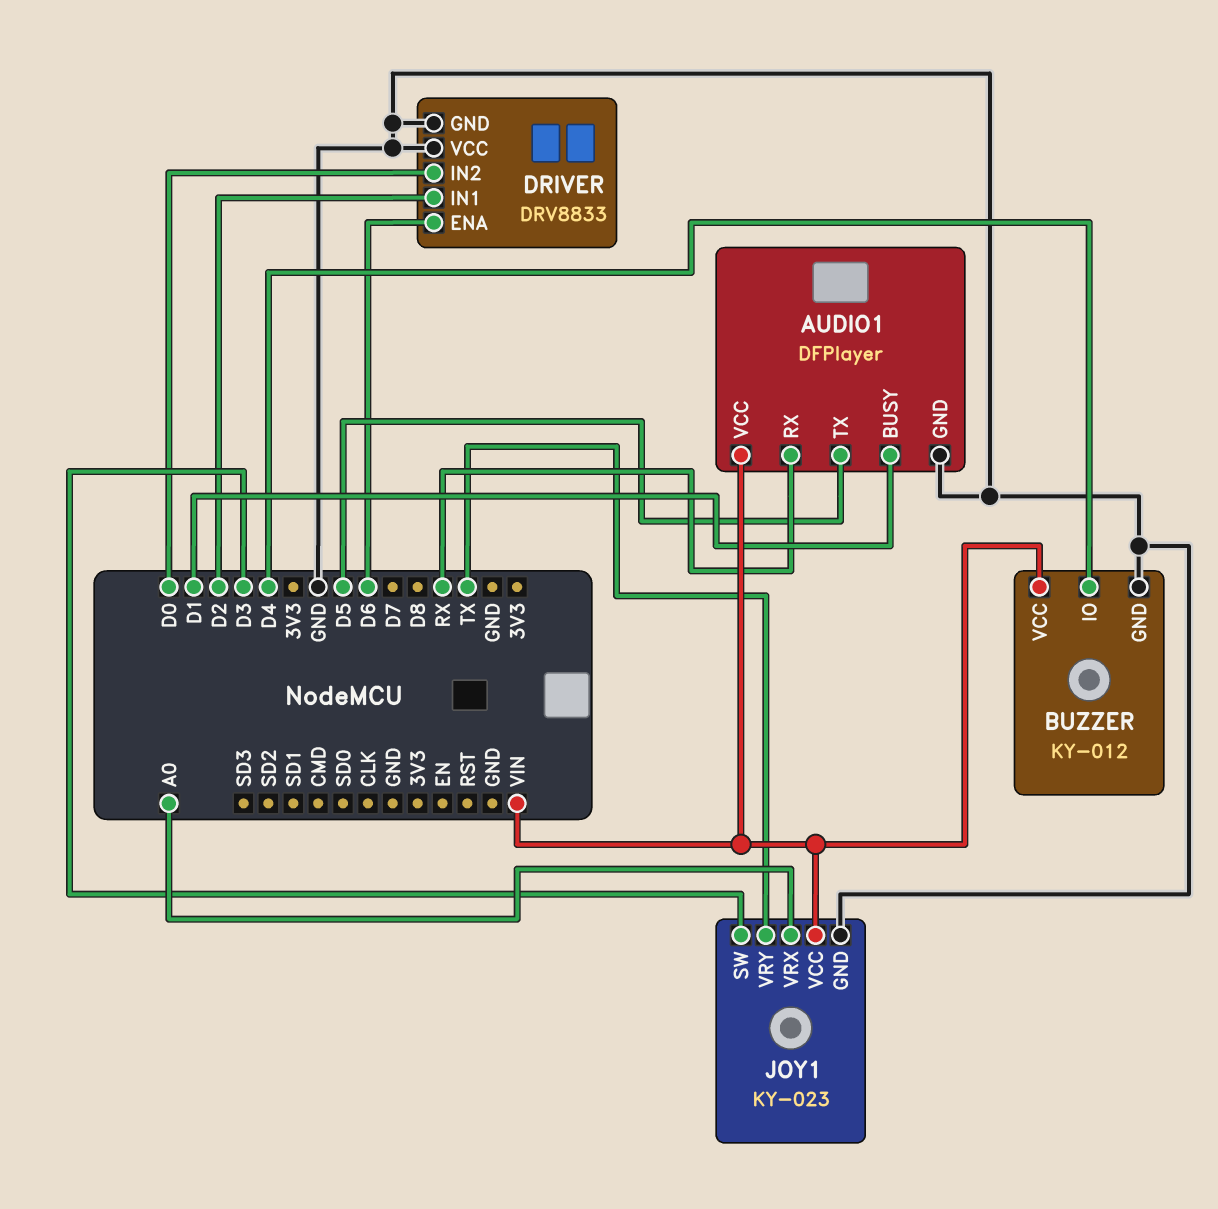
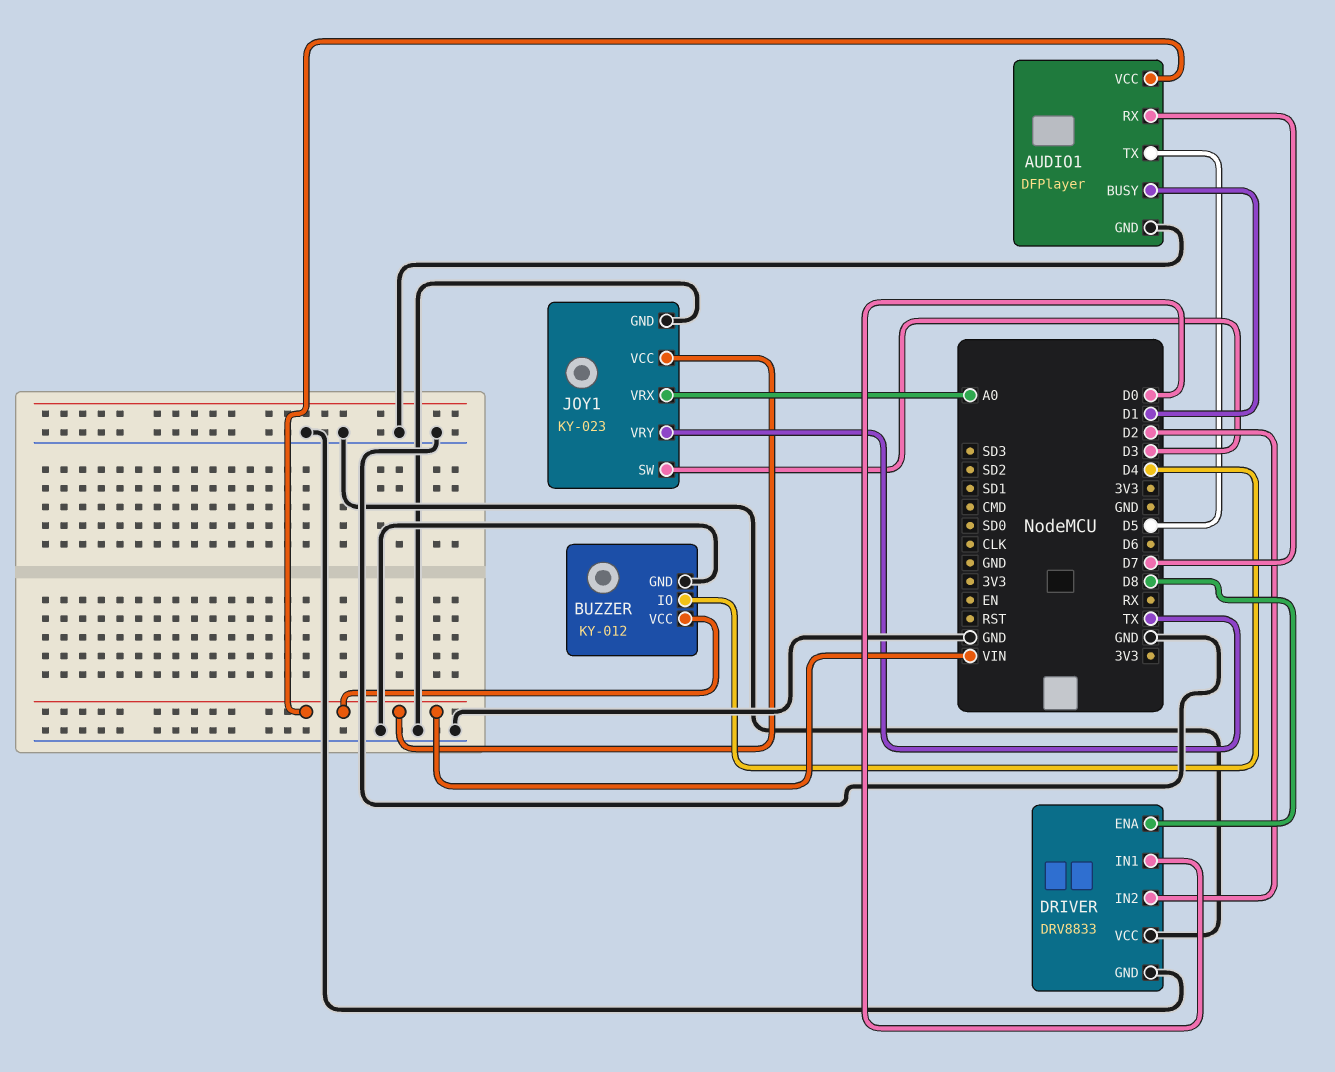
AUDIO1 pin RX: RX -> D7
DRIVER pin ENA: D6 -> D8
DRIVER pin IN1: D2 -> D0
DRIVER pin IN2: D0 -> D2

